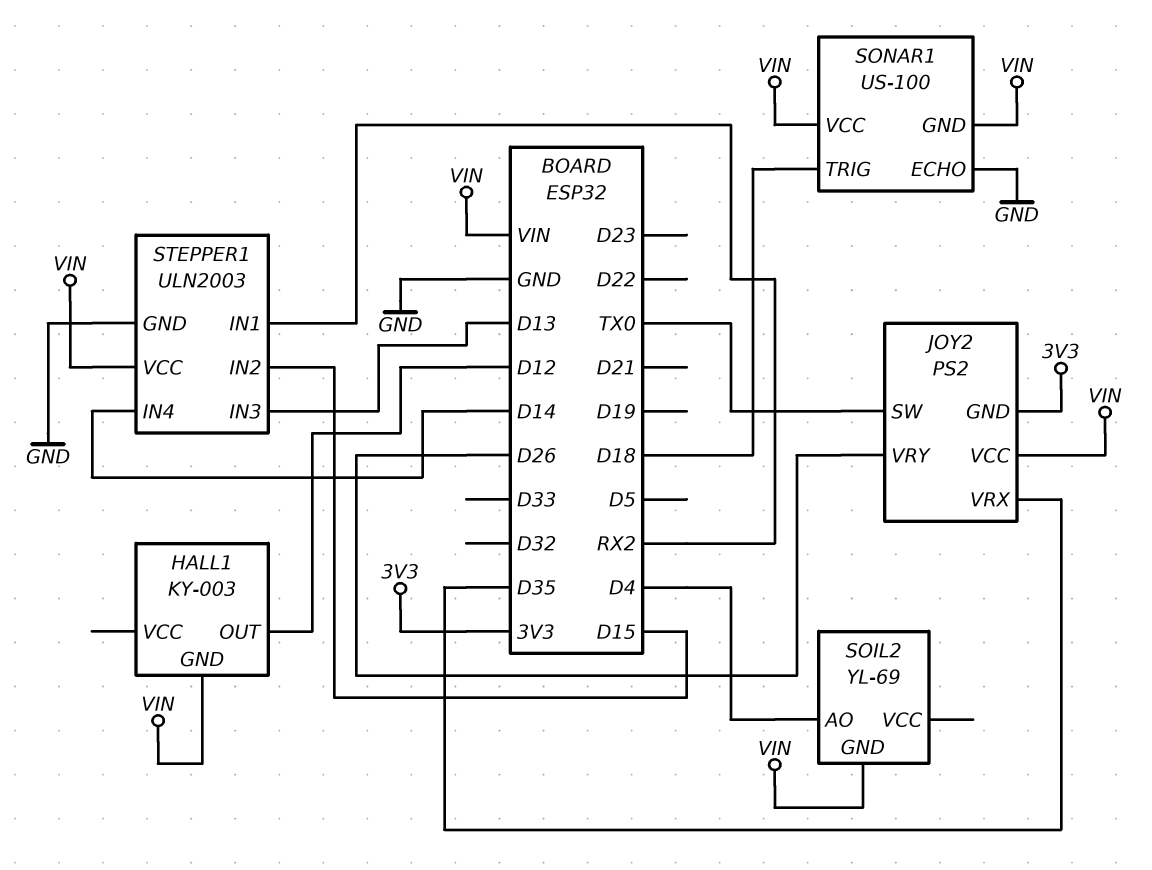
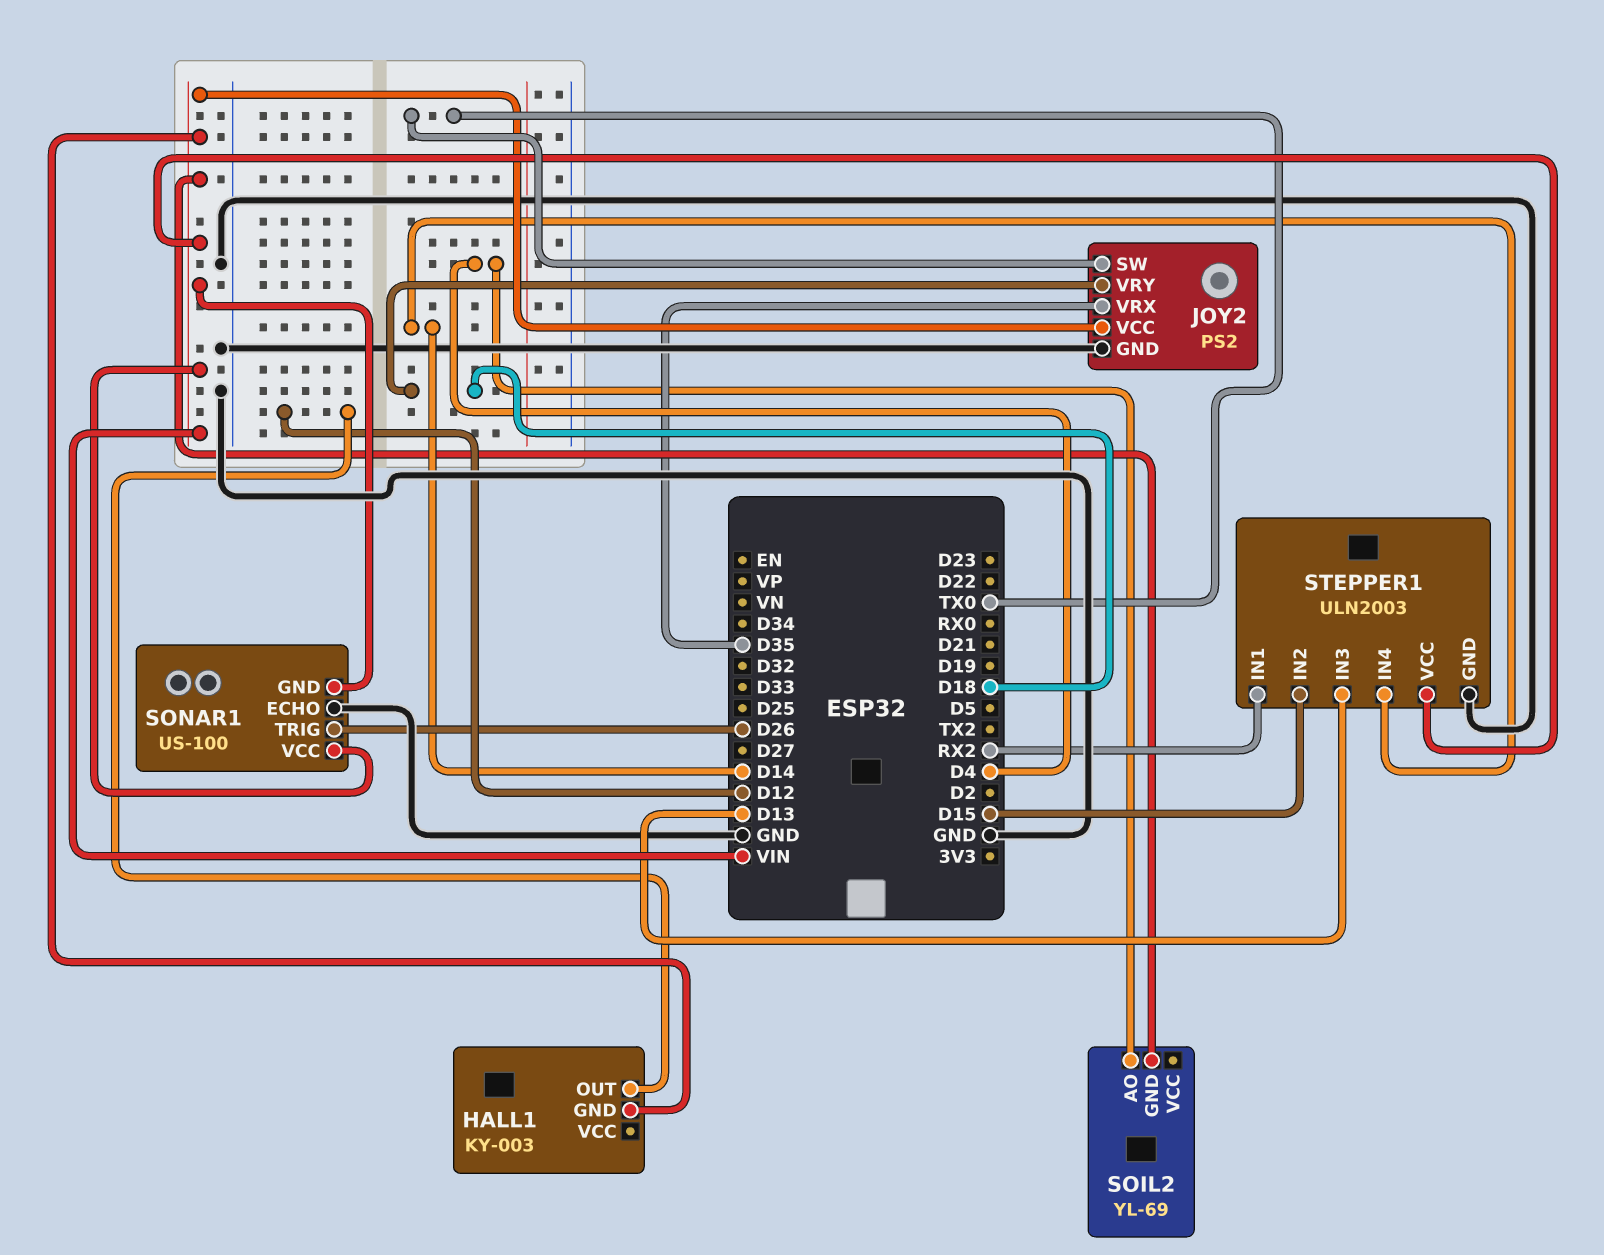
JOY2 pin GND: 3V3 -> GND
JOY2 pin VRY: D26 -> D18
SONAR1 pin TRIG: D18 -> D26

